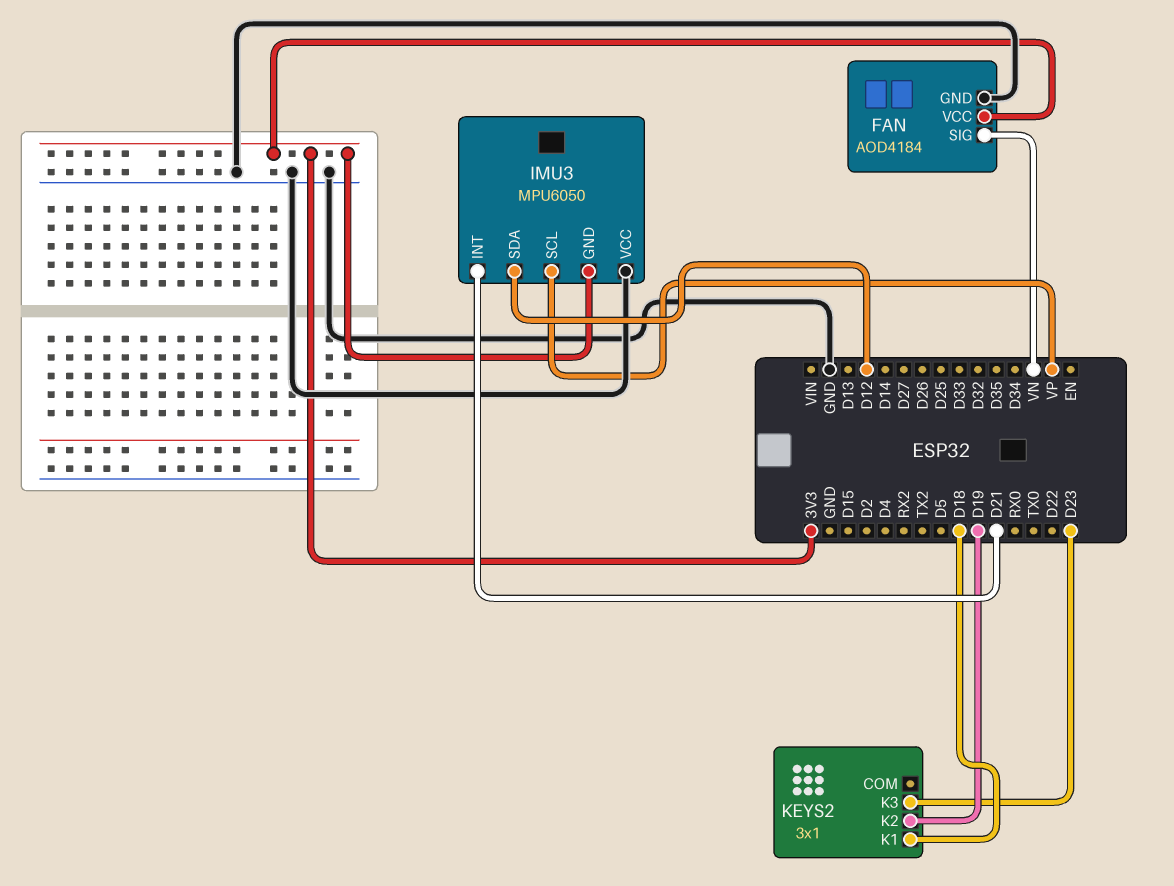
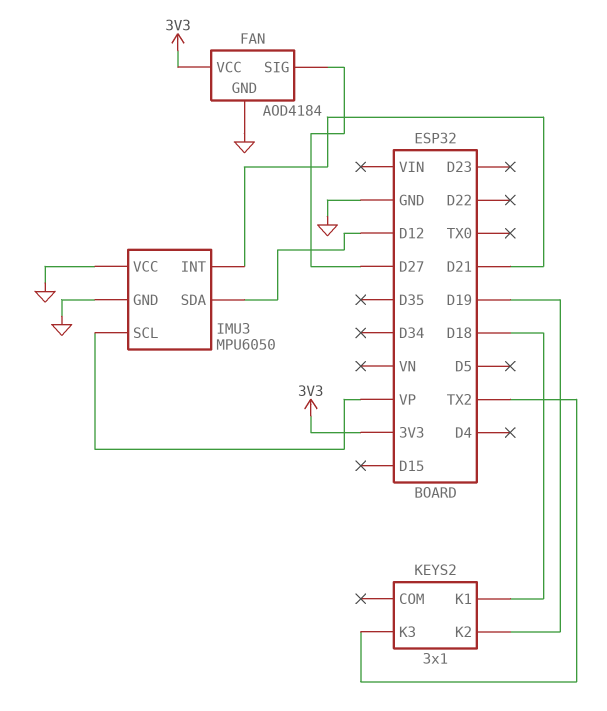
FAN pin SIG: VN -> D27
IMU3 pin GND: 3V3 -> GND
KEYS2 pin K3: D23 -> TX2

